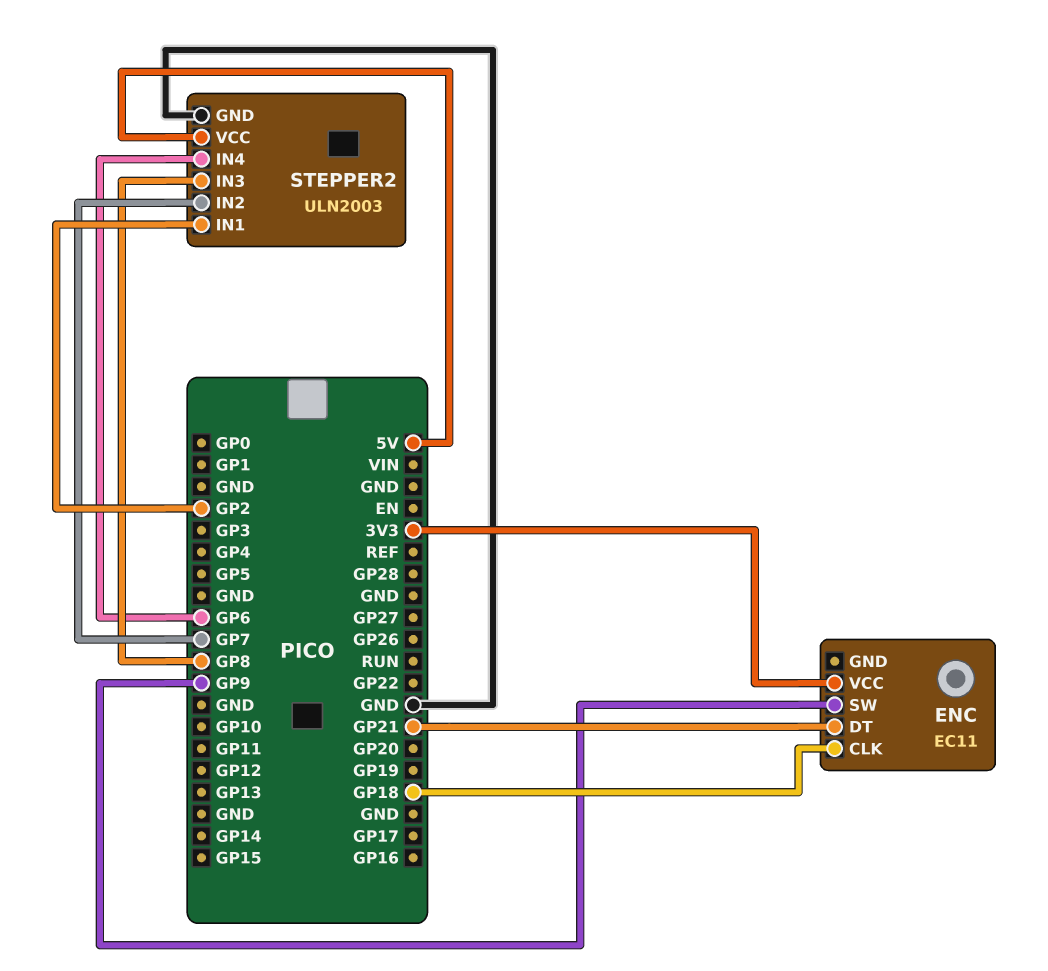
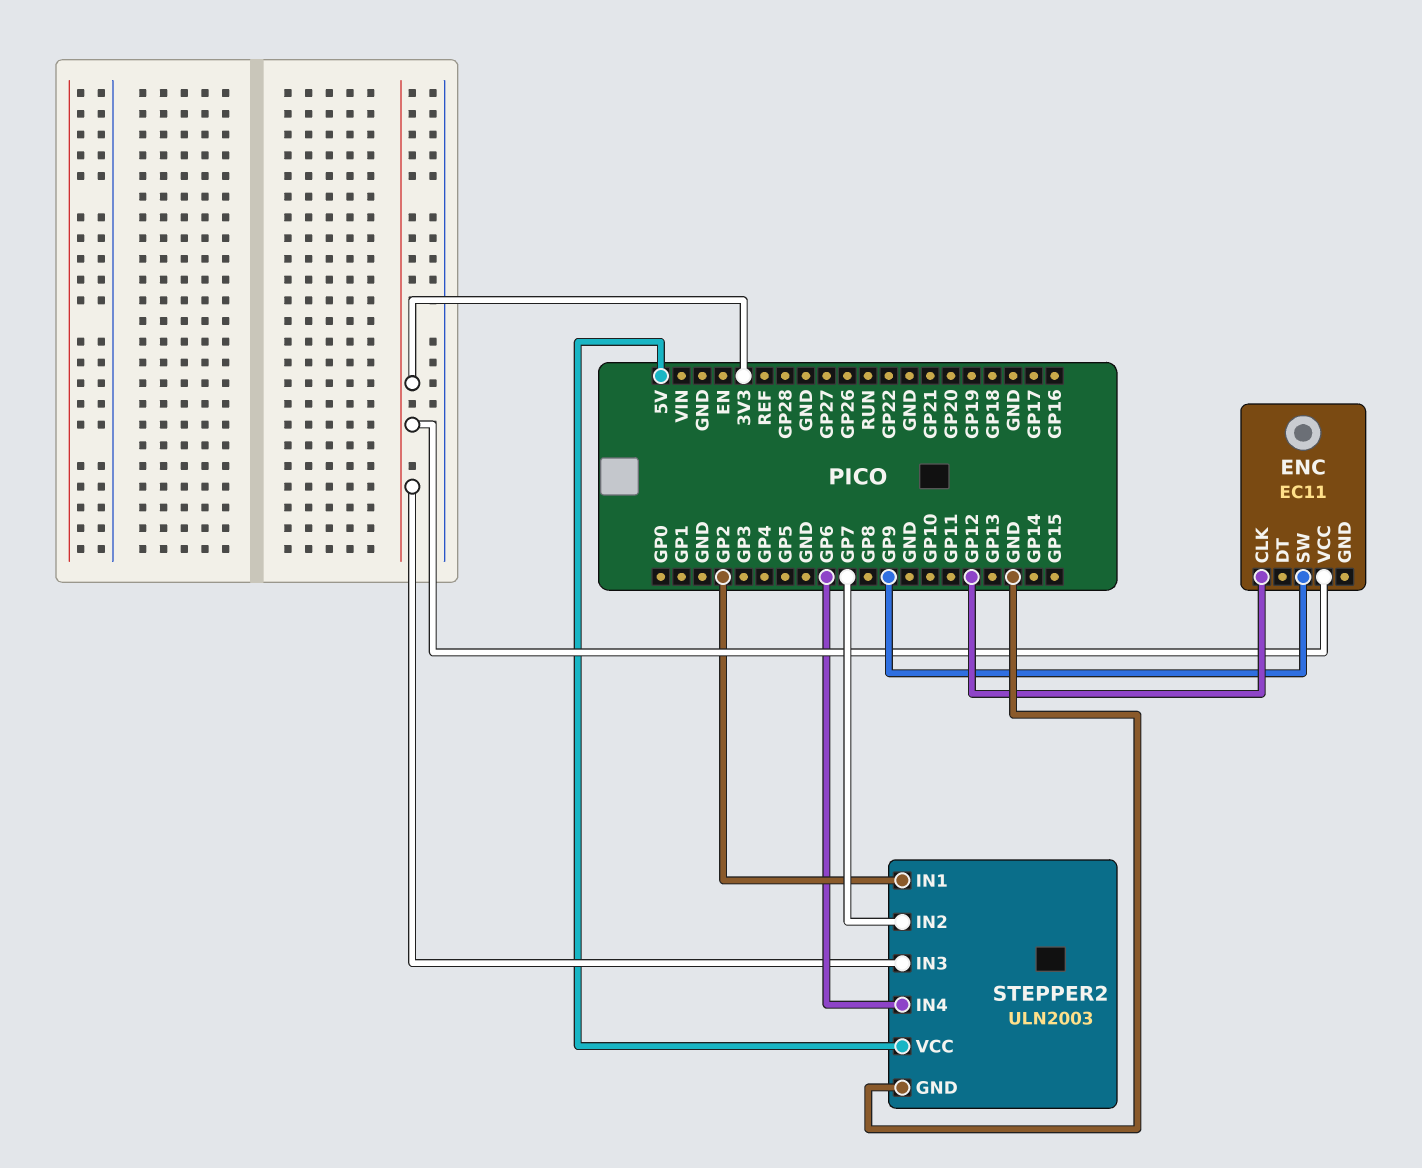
ENC pin CLK: GP18 -> GP12
ENC pin DT: GP21 -> none
STEPPER2 pin IN3: GP8 -> 3V3

